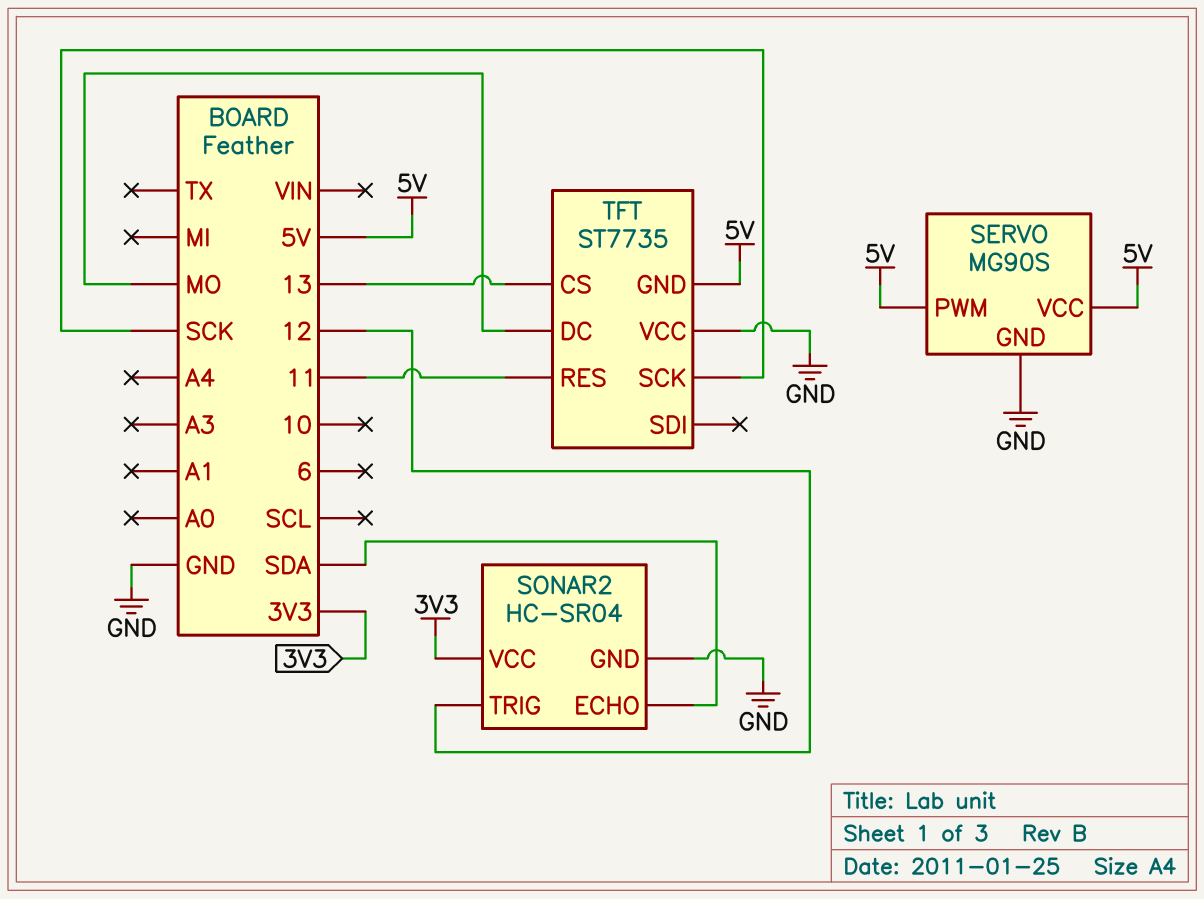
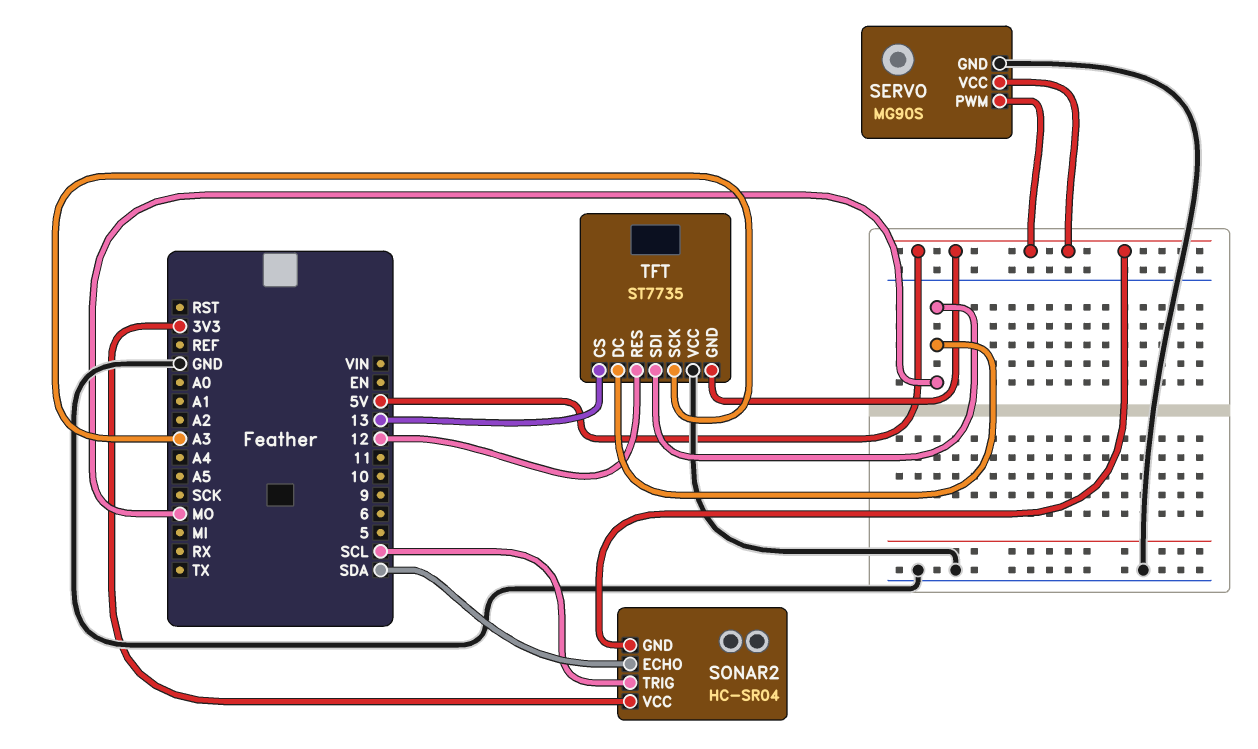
SONAR2 pin GND: GND -> 5V
SONAR2 pin TRIG: 12 -> SCL
TFT pin RES: 11 -> 12
TFT pin SCK: SCK -> A3
TFT pin SDI: none -> MO

